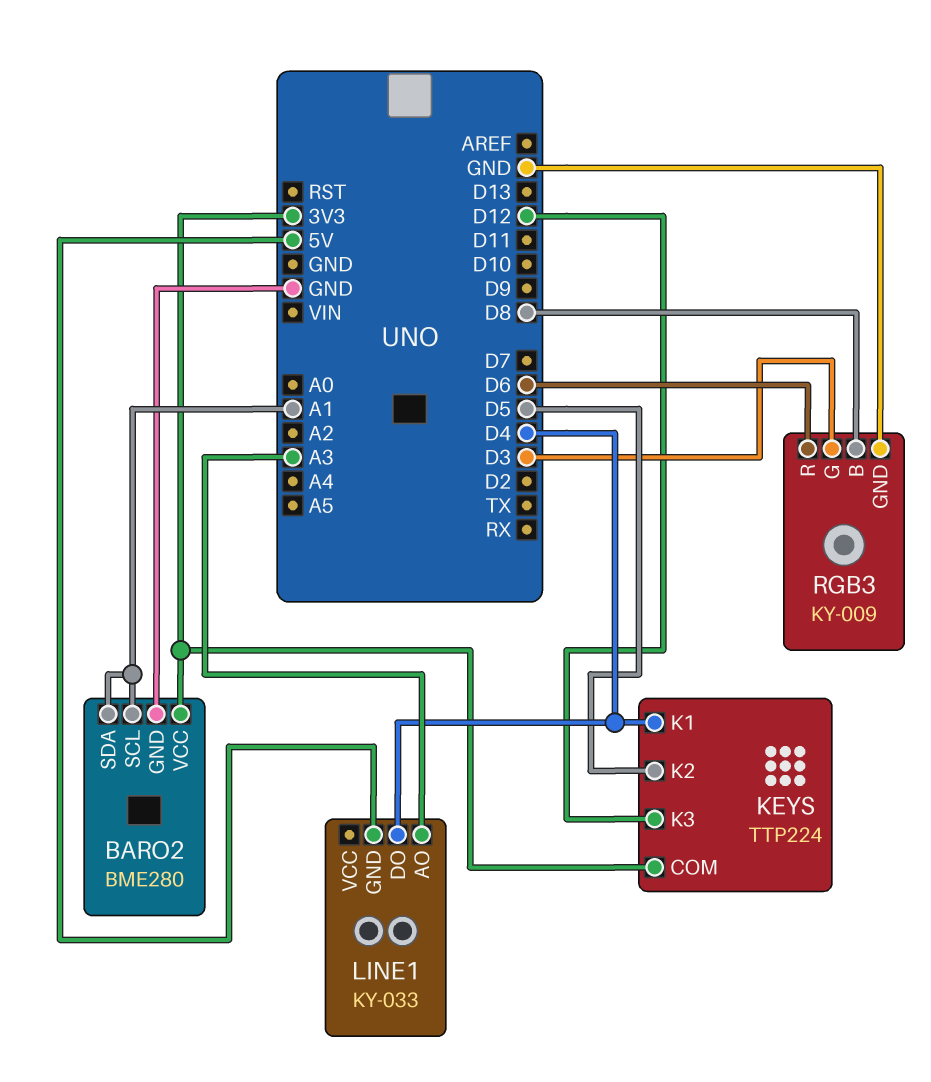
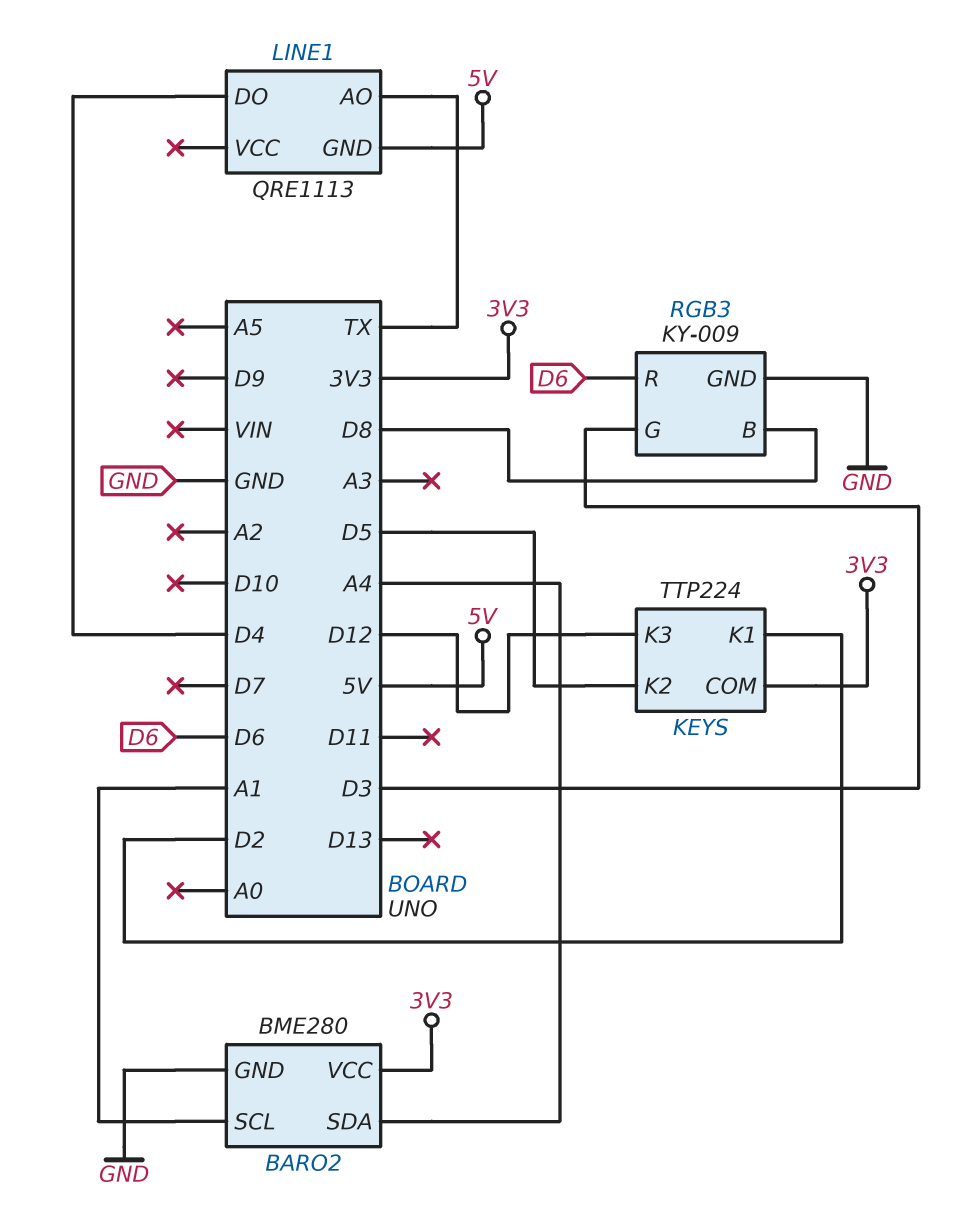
BARO2 pin SDA: A1 -> A4
KEYS pin K1: D4 -> D2
LINE1: KY-033 -> QRE1113
LINE1 pin AO: A3 -> TX

